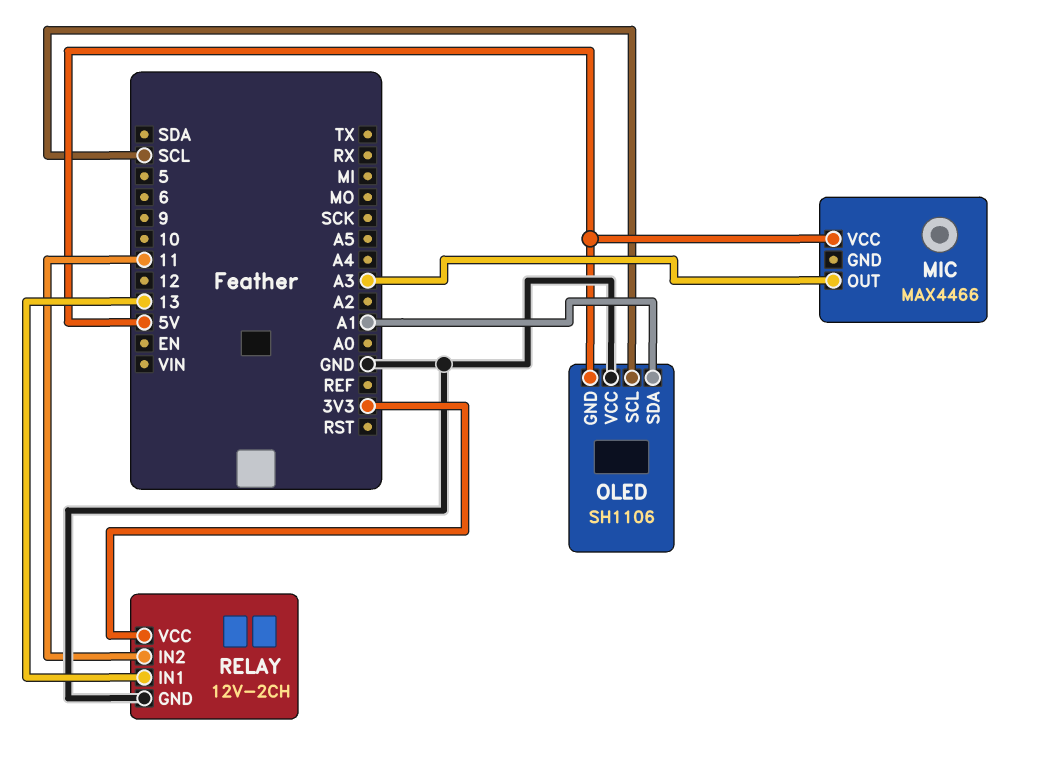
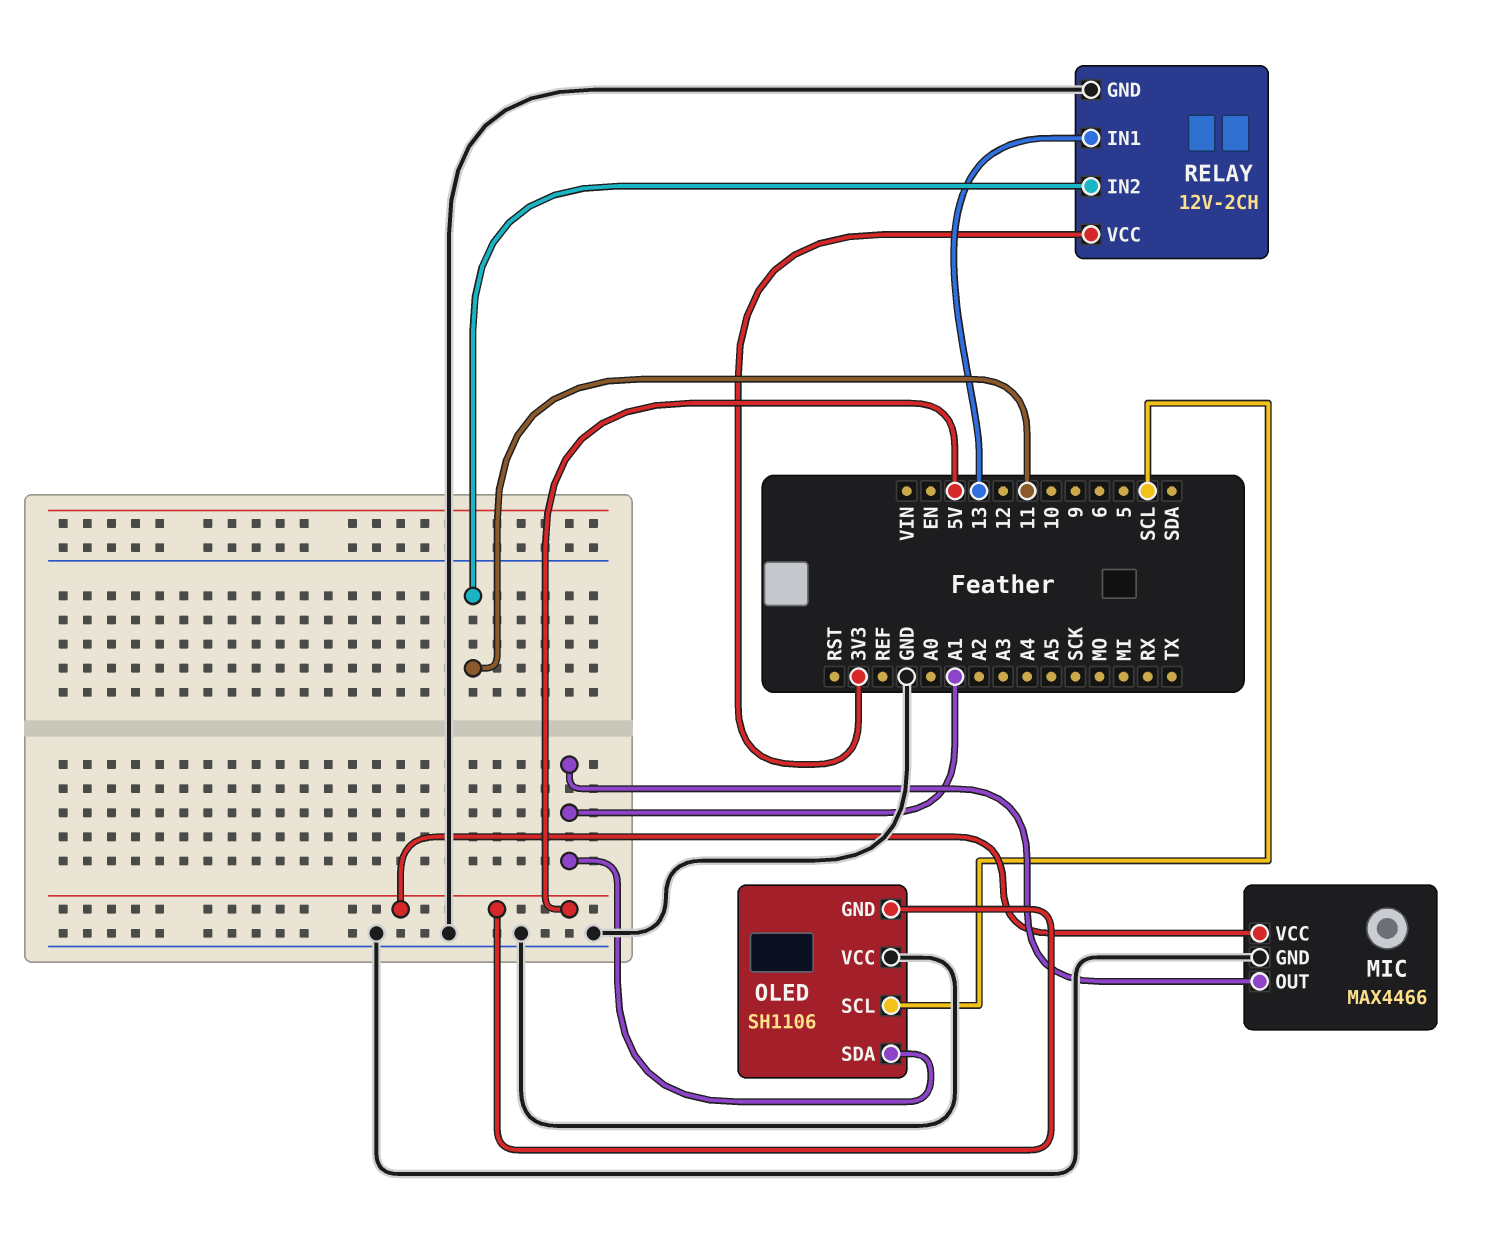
MIC pin GND: none -> GND
MIC pin OUT: A3 -> A1

